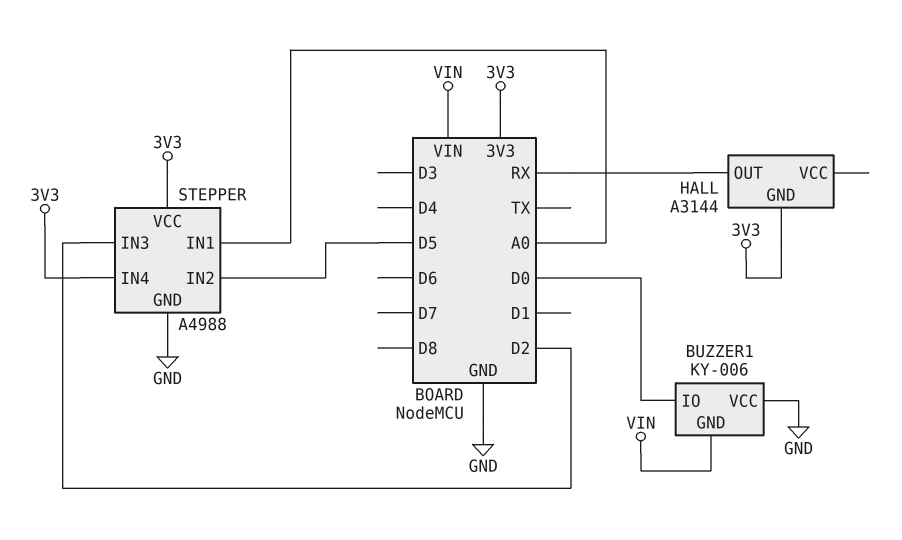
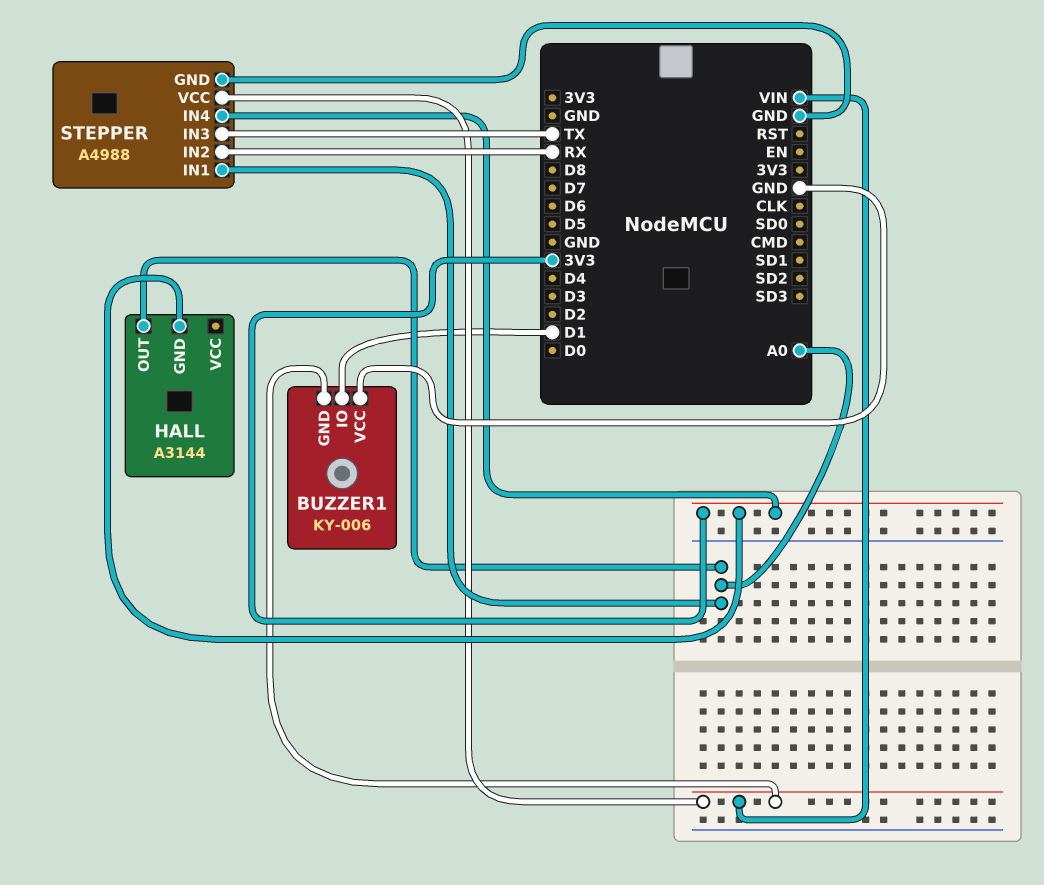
BUZZER1 pin IO: D0 -> D1
HALL pin OUT: RX -> A0
STEPPER pin IN2: D5 -> RX
STEPPER pin IN3: D2 -> TX
STEPPER pin VCC: 3V3 -> VIN

